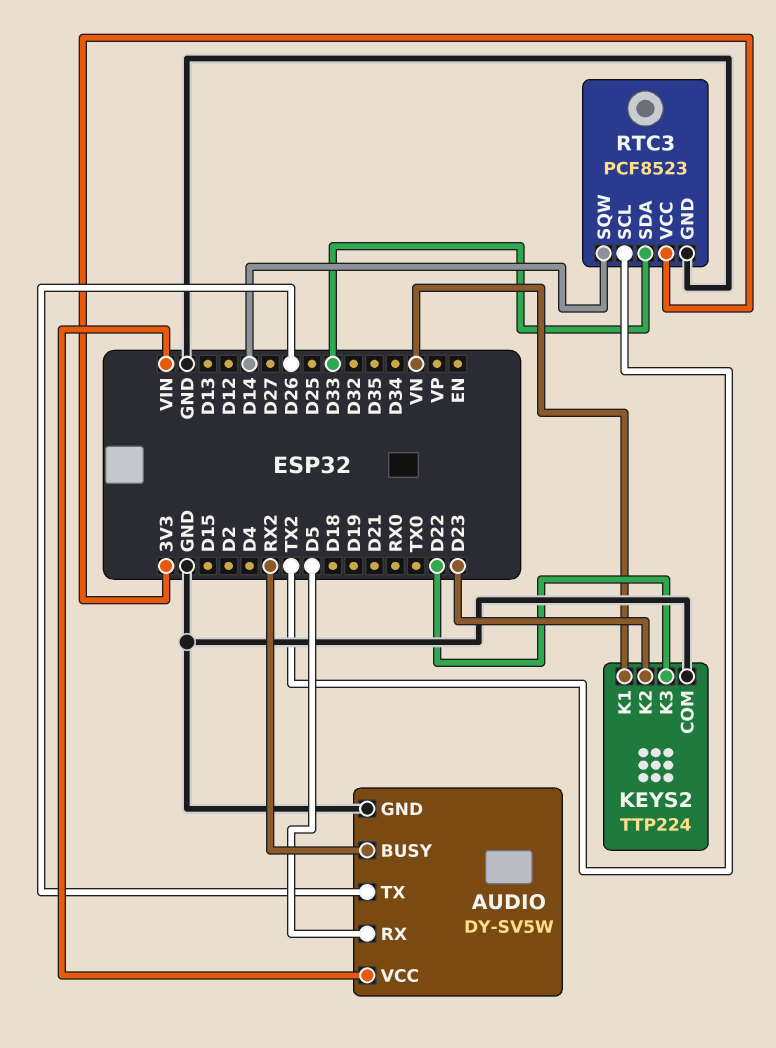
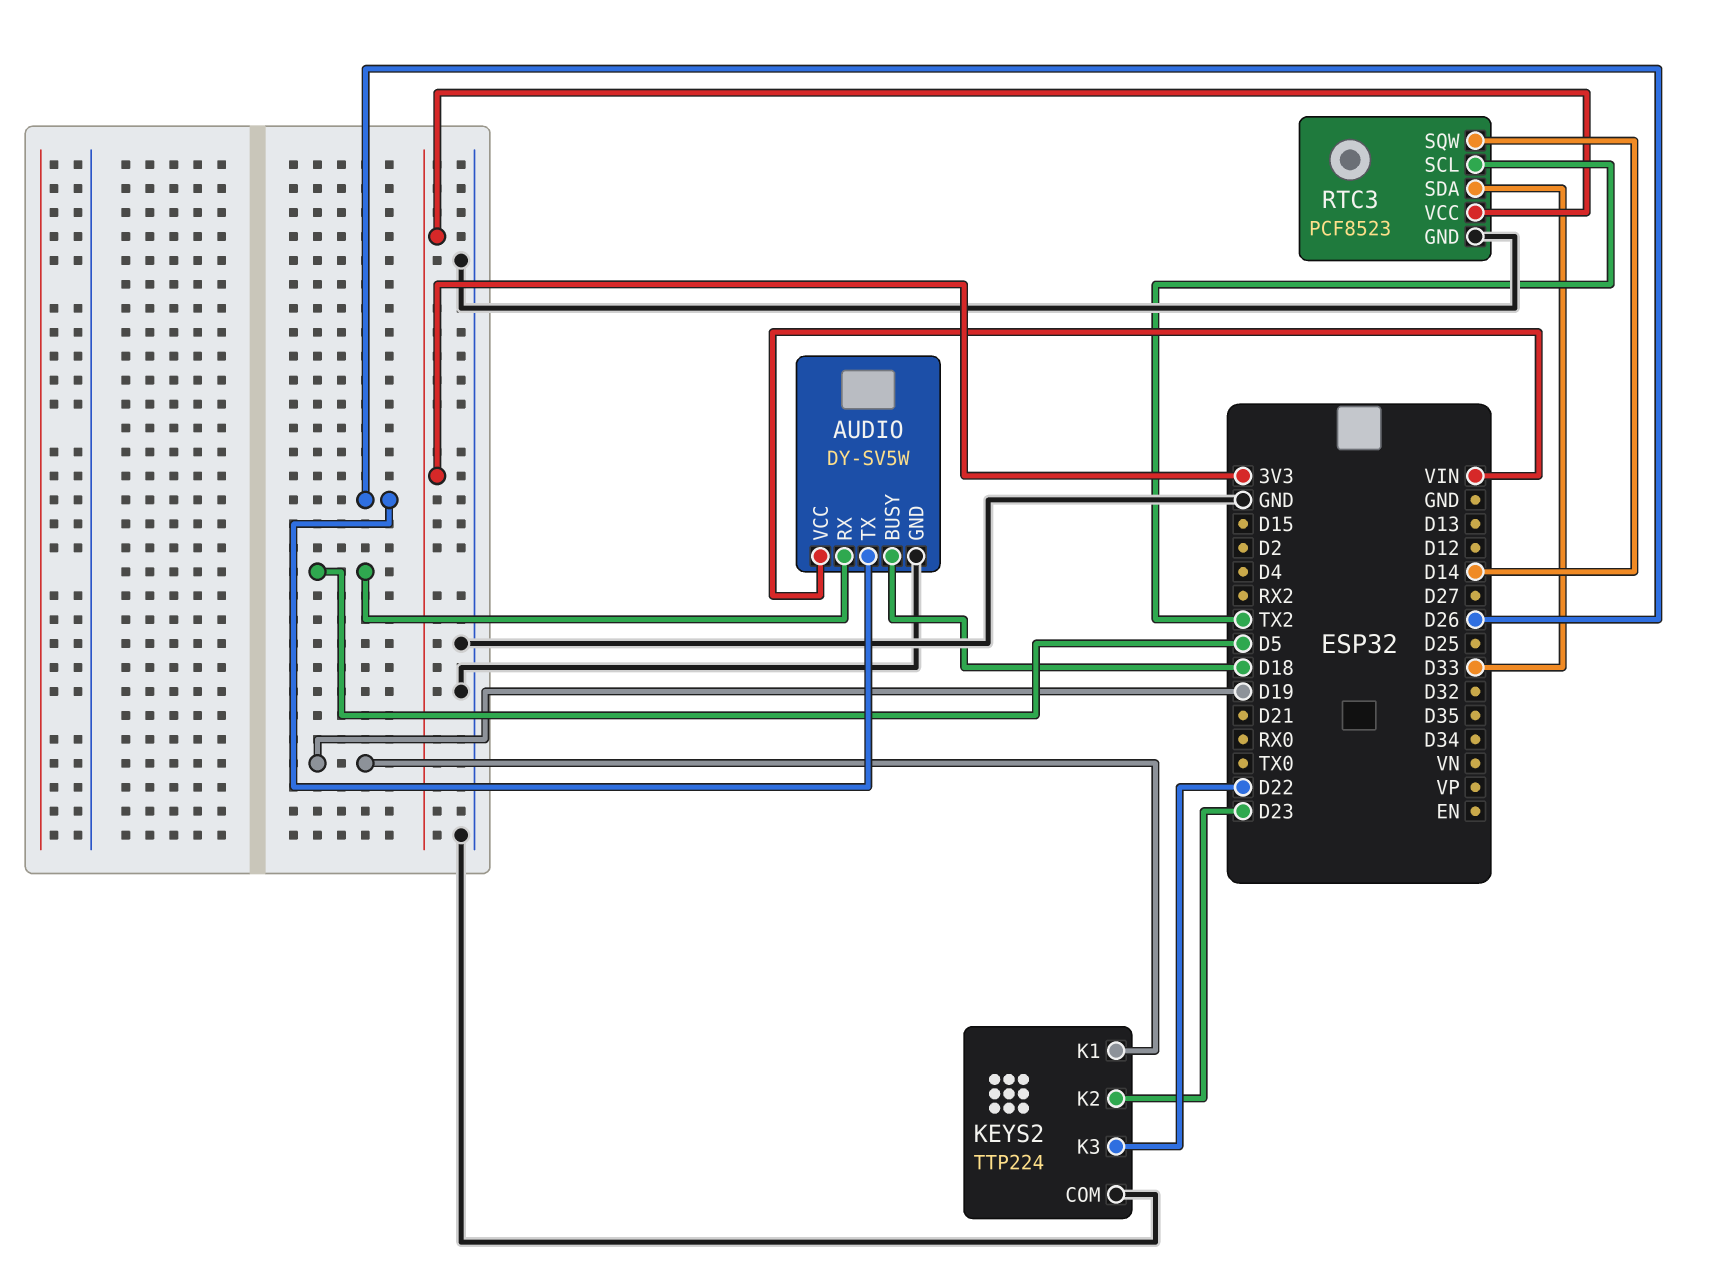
AUDIO pin BUSY: RX2 -> D18
KEYS2 pin K1: VN -> D19

